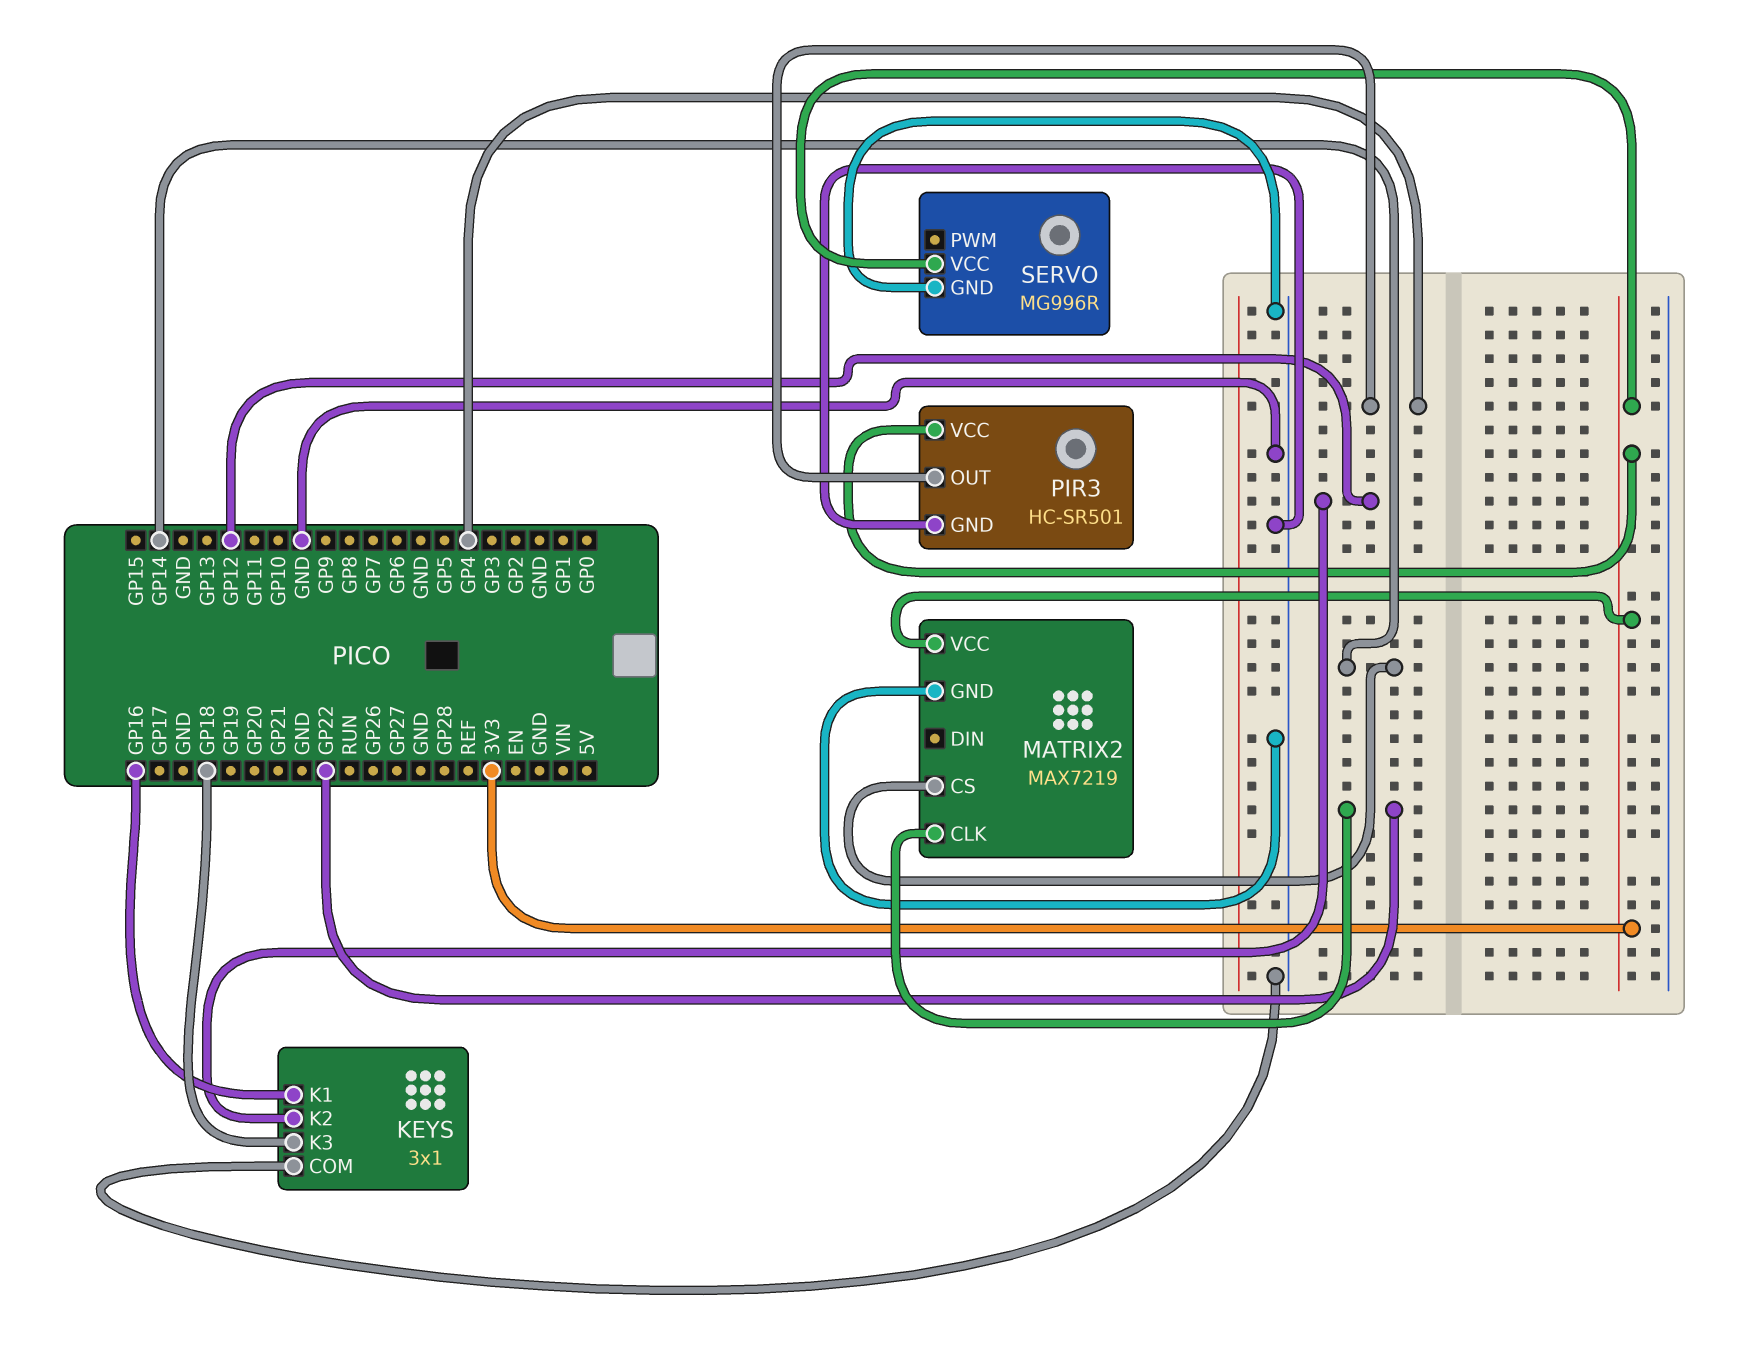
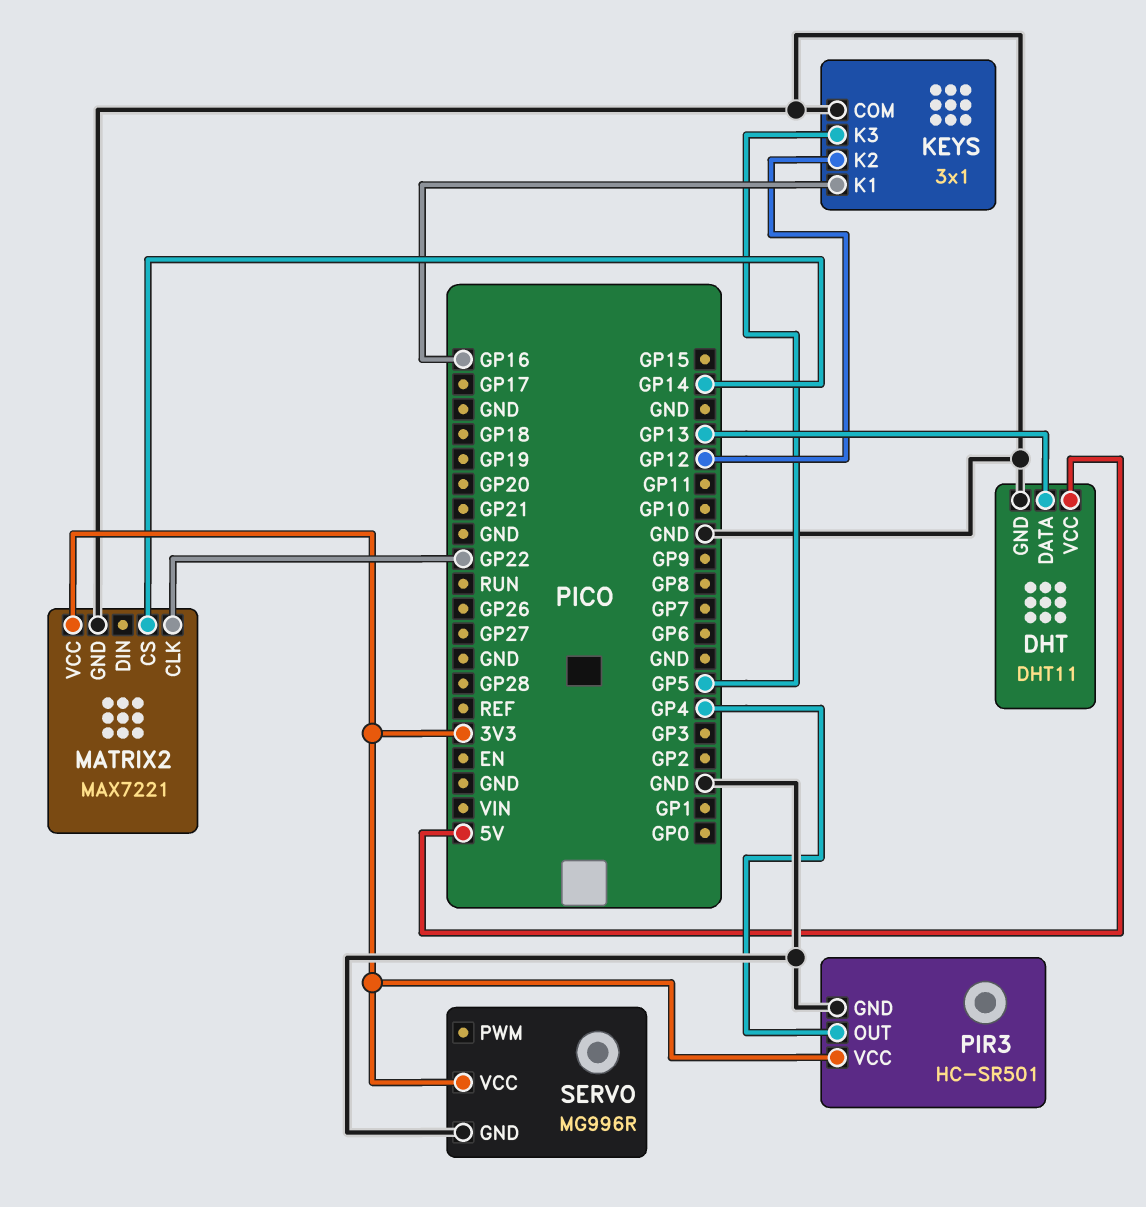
DHT: none -> DHT11
DHT pin DATA: none -> GP13
DHT pin GND: none -> GND
DHT pin VCC: none -> 5V
KEYS pin K3: GP18 -> GP5
MATRIX2: MAX7219 -> MAX7221

